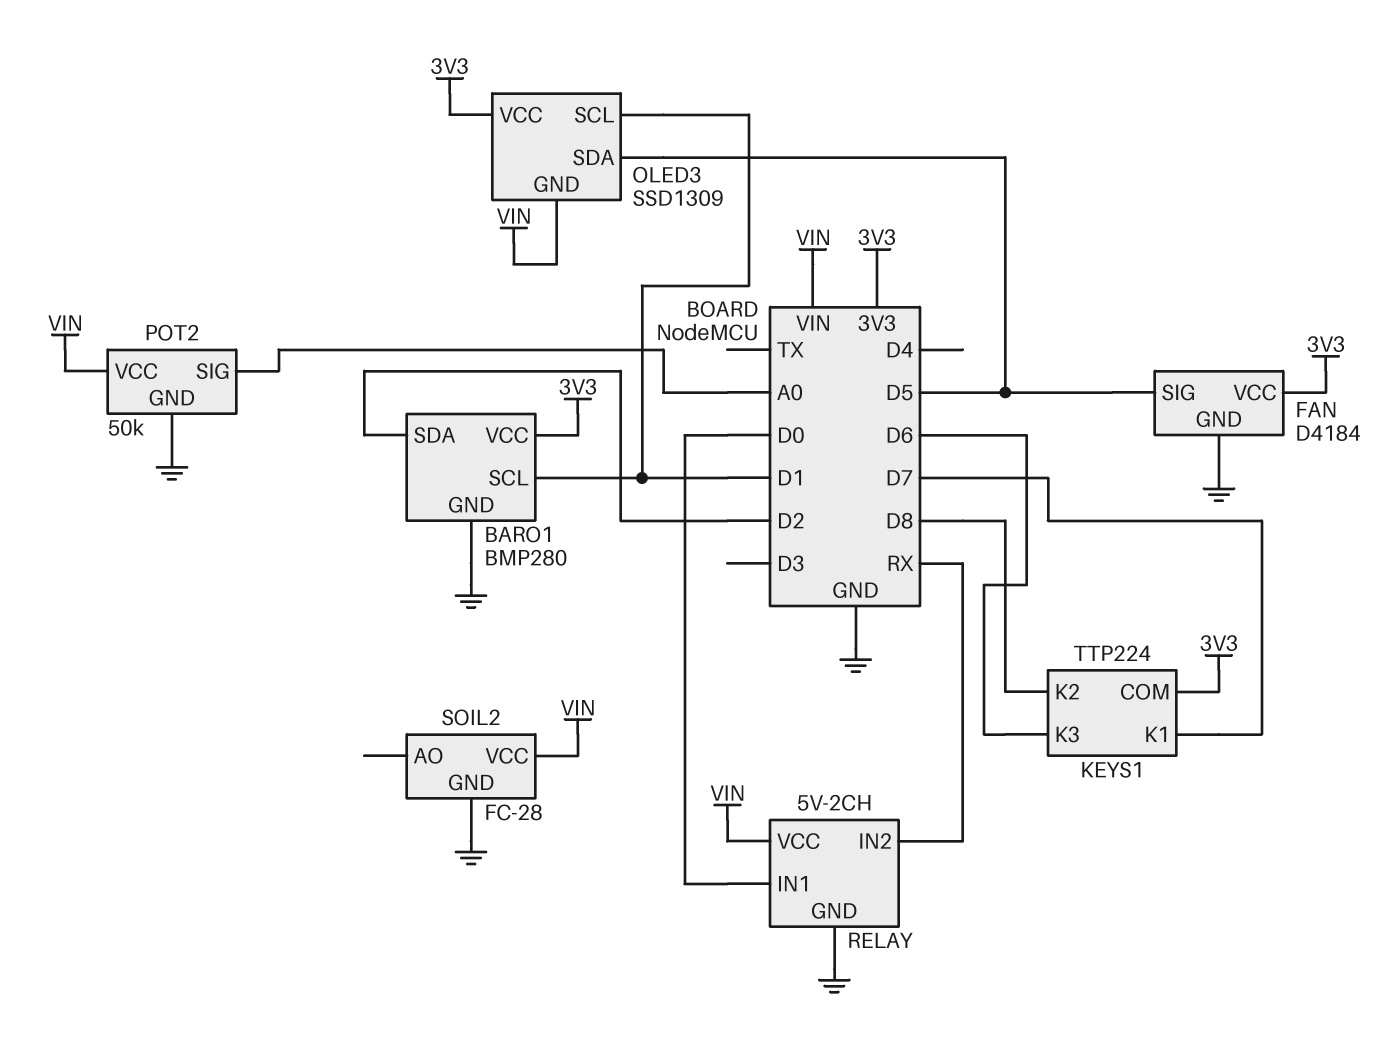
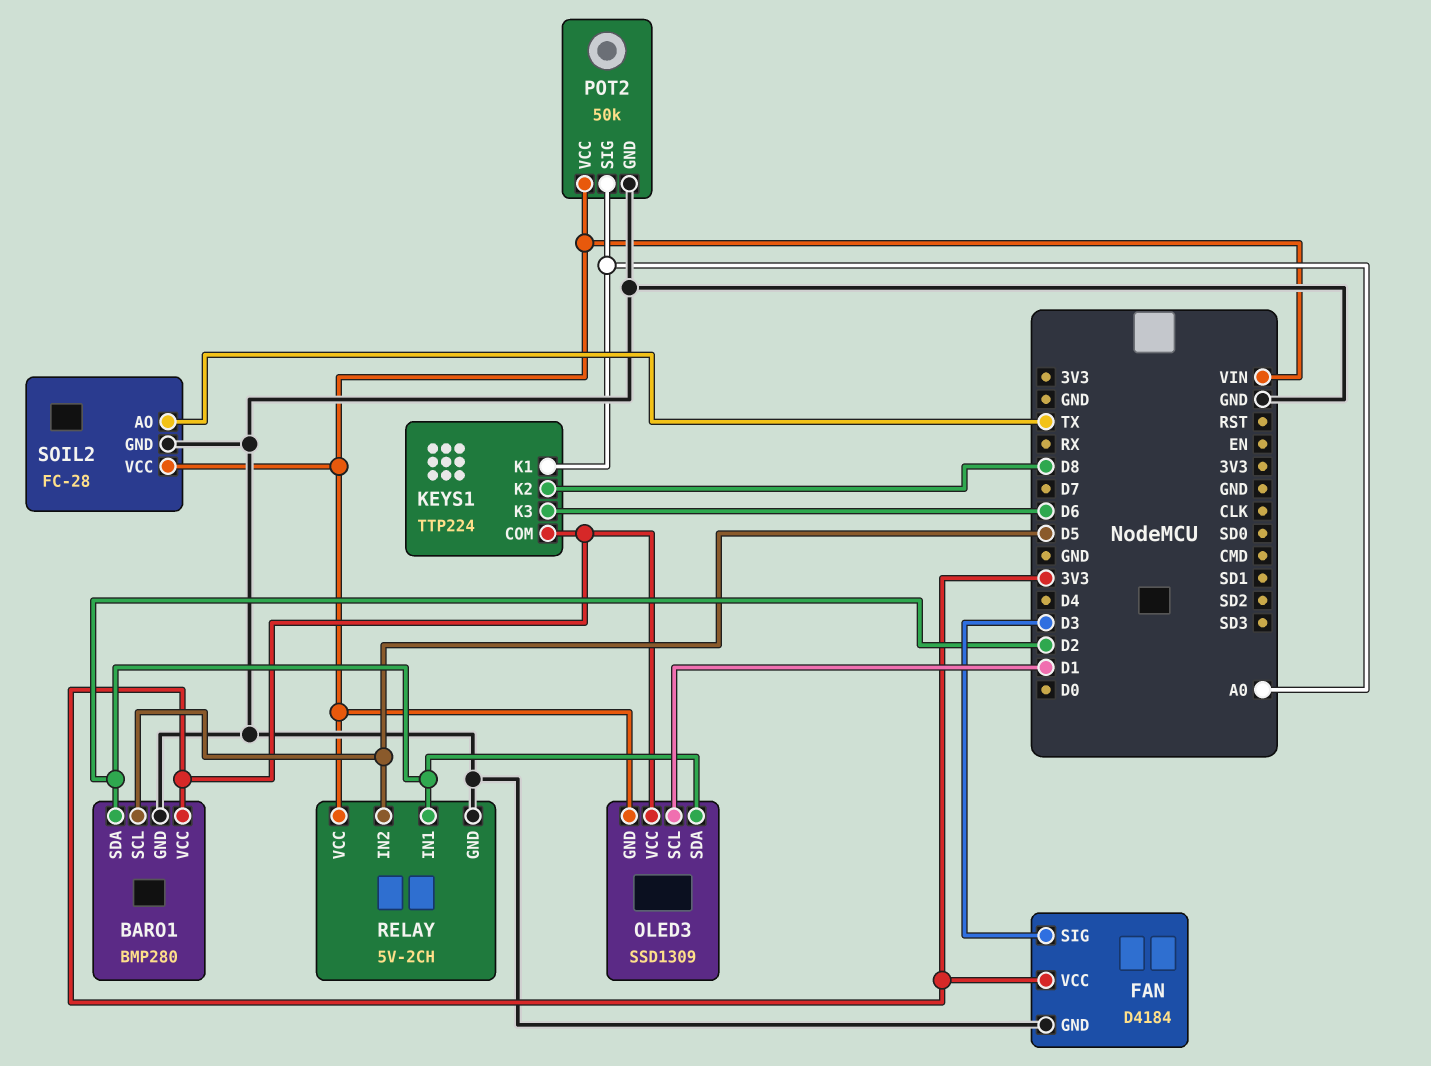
BARO1 pin SCL: D1 -> D5
FAN pin SIG: D5 -> D3
KEYS1 pin K1: D7 -> A0
OLED3 pin SDA: D5 -> D2
RELAY pin IN1: D0 -> D2
RELAY pin IN2: RX -> D5
SOIL2 pin AO: none -> TX

